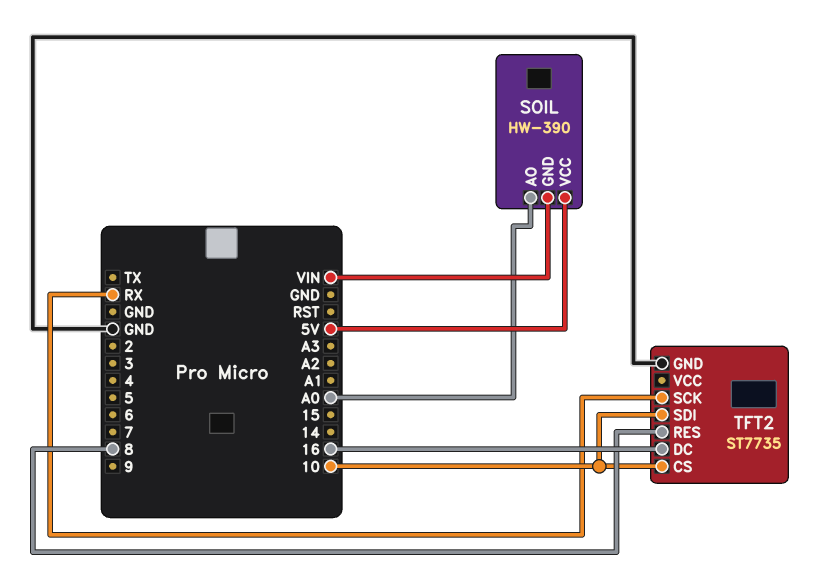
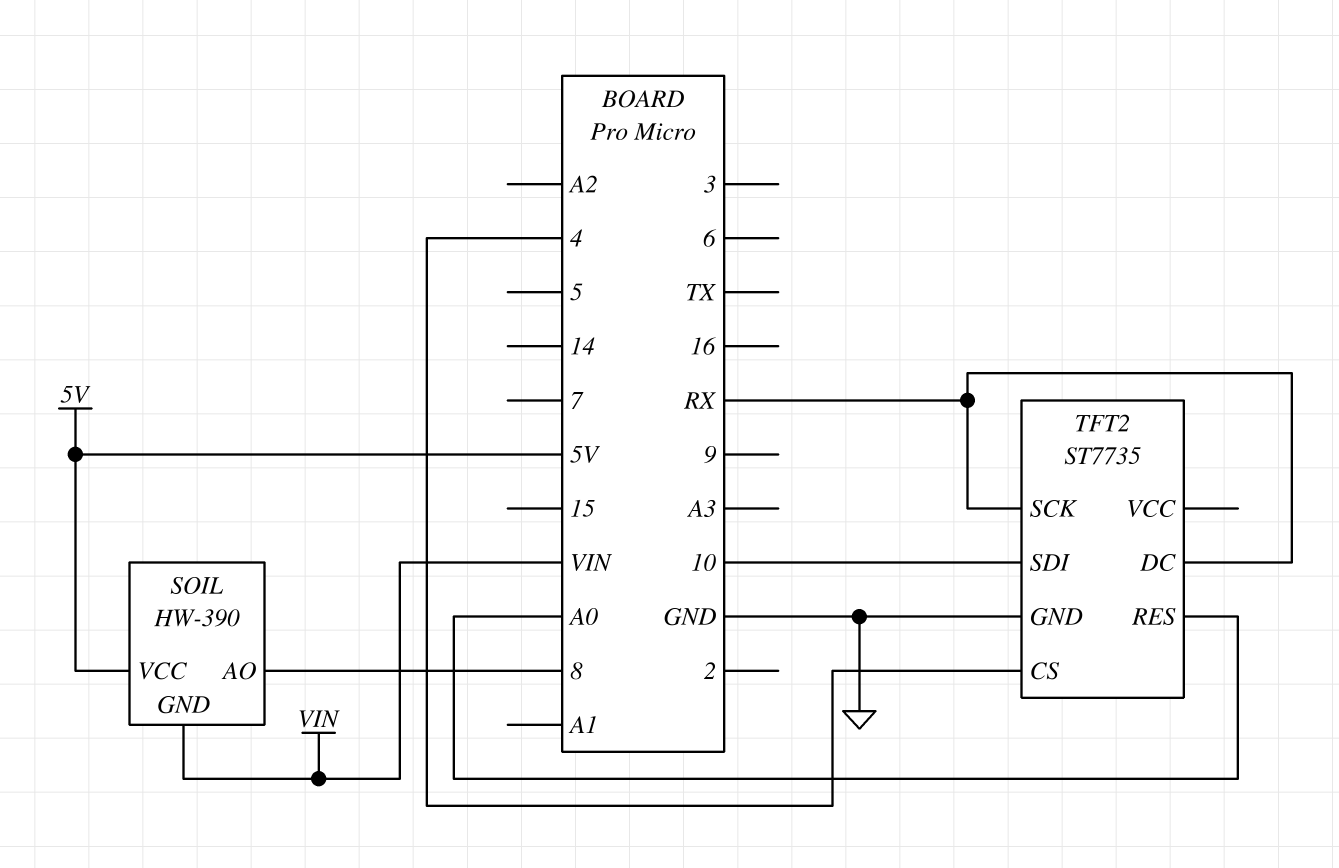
SOIL pin AO: A0 -> 8
TFT2 pin CS: 10 -> 4
TFT2 pin DC: 16 -> RX
TFT2 pin RES: 8 -> A0

